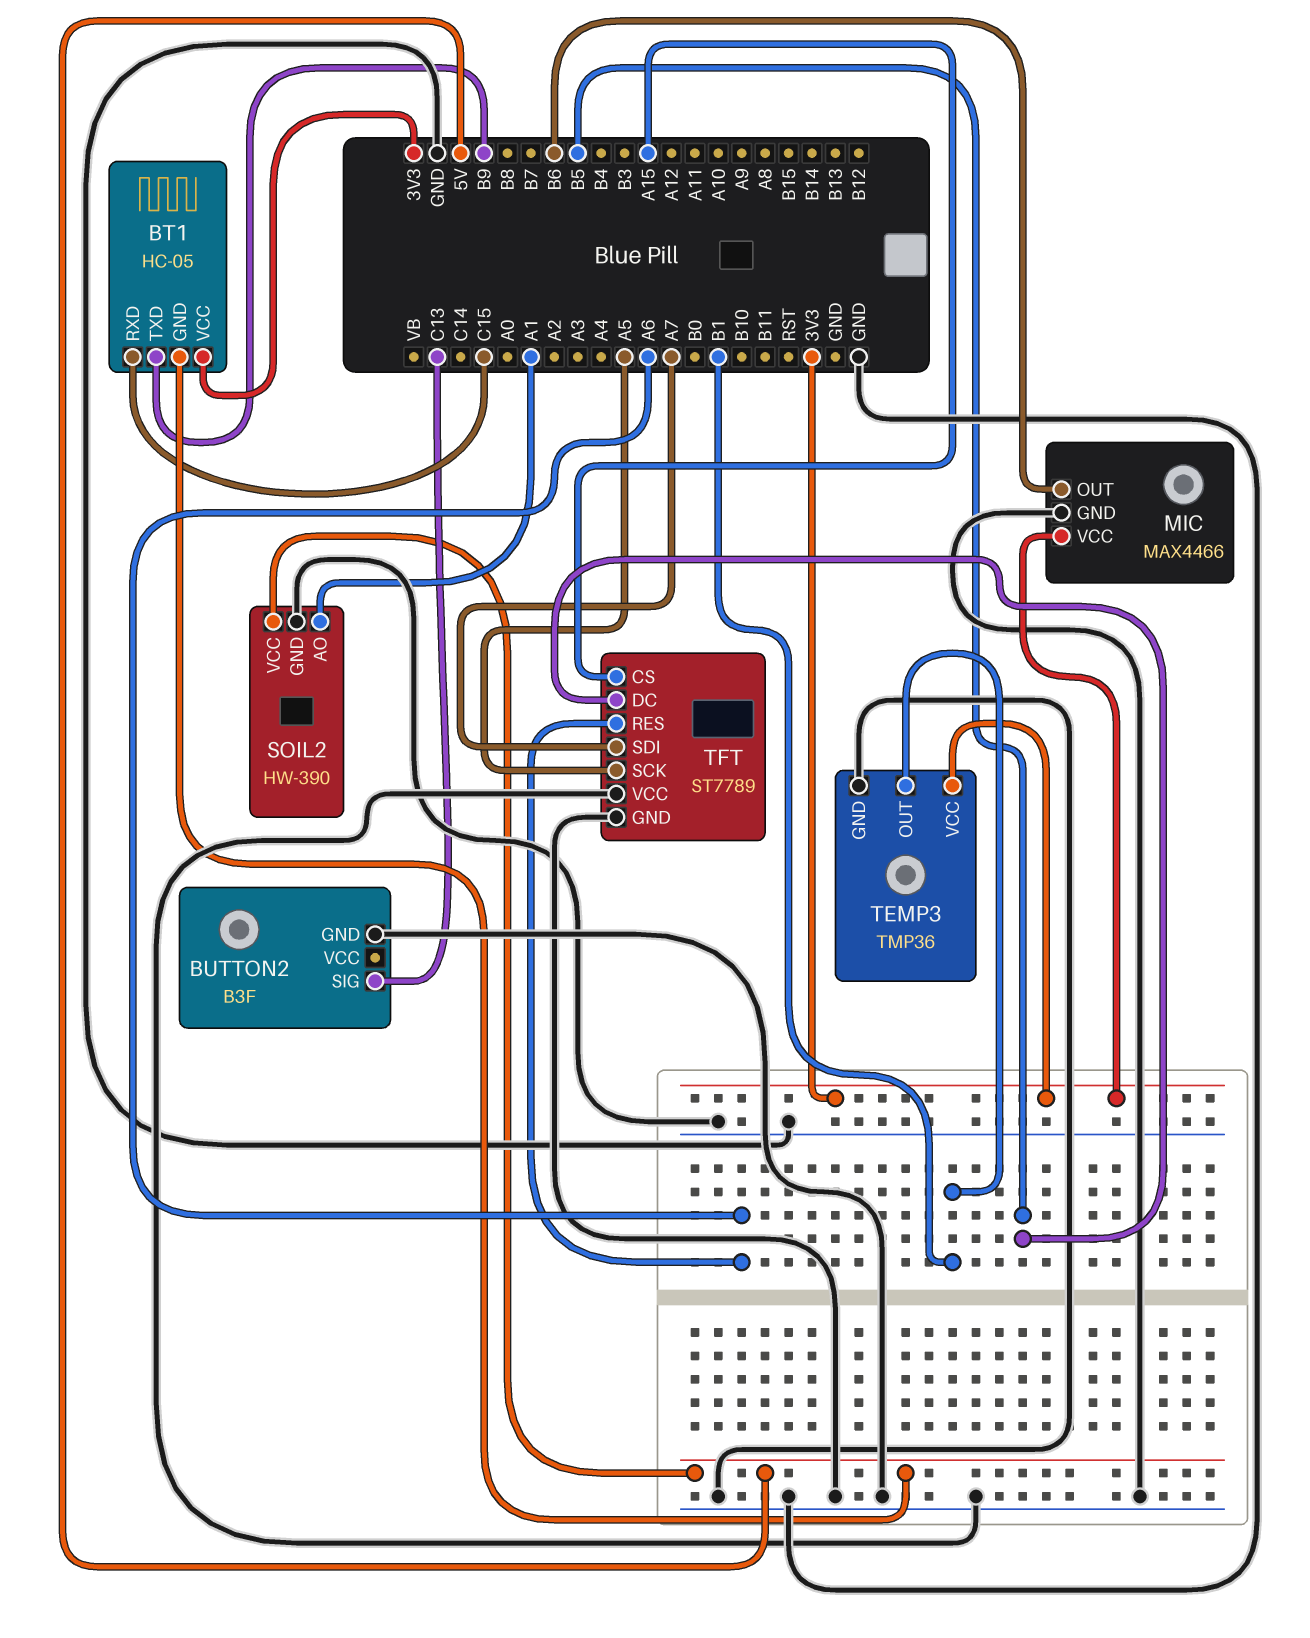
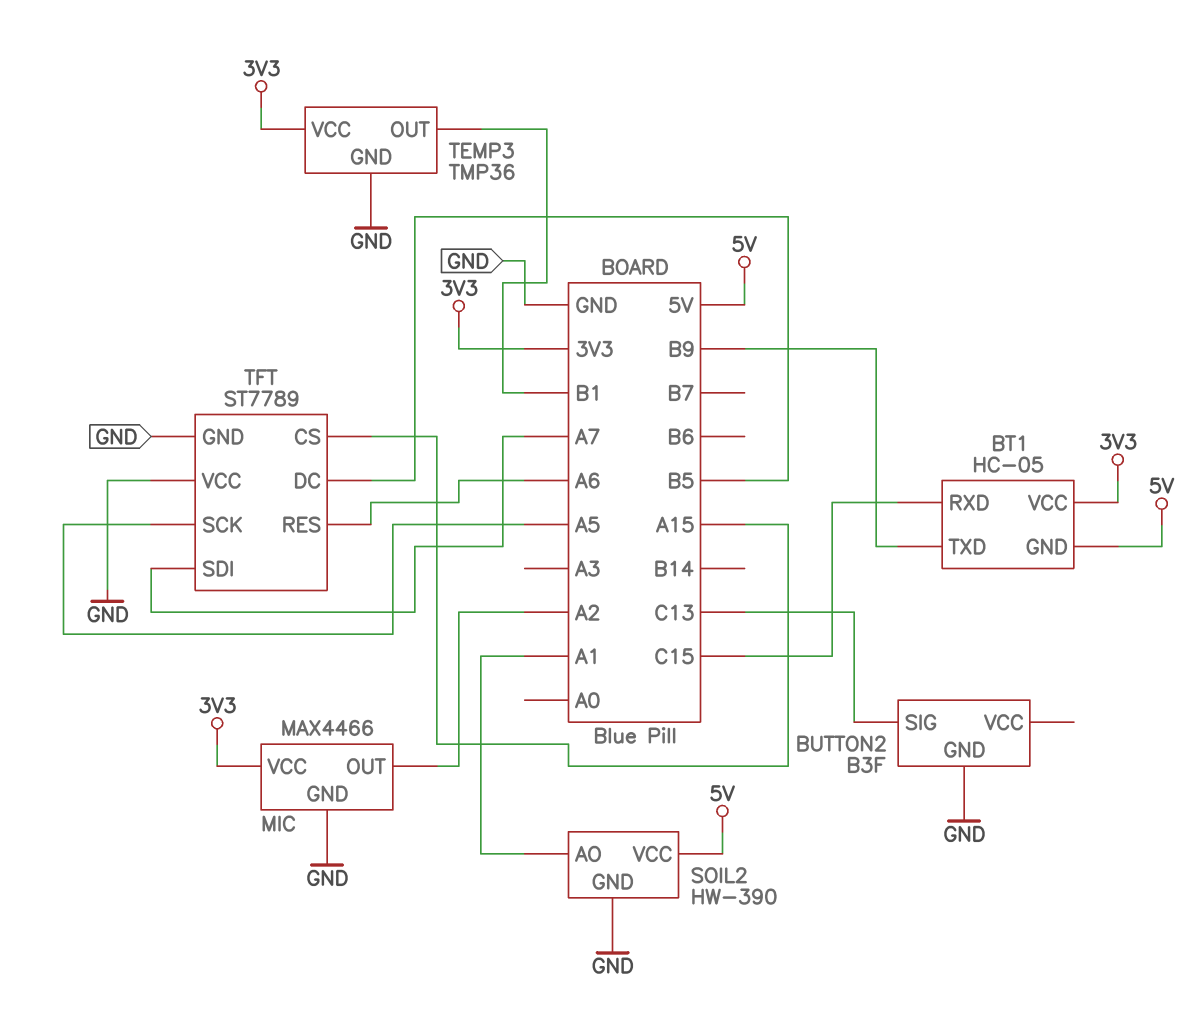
MIC pin OUT: B6 -> A2

